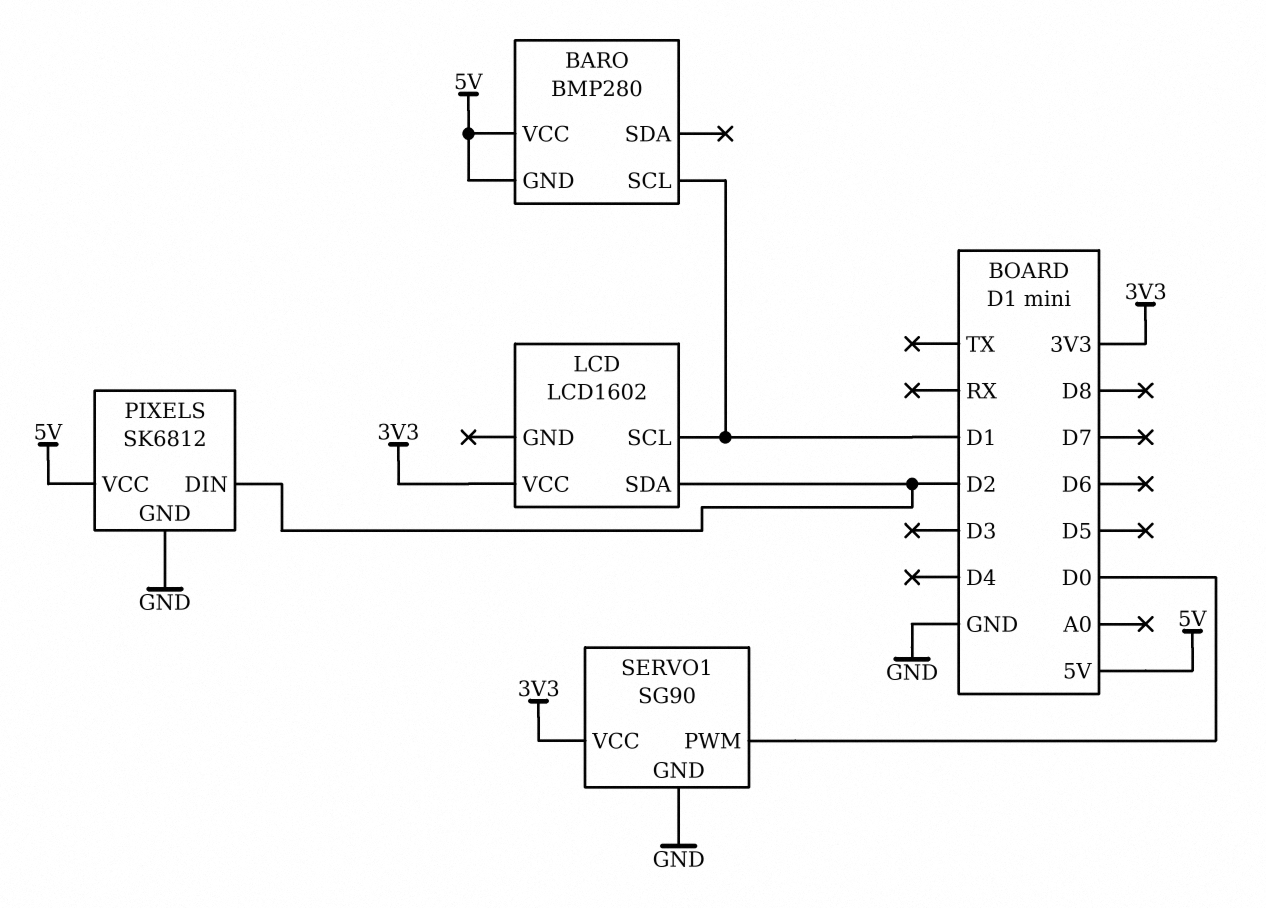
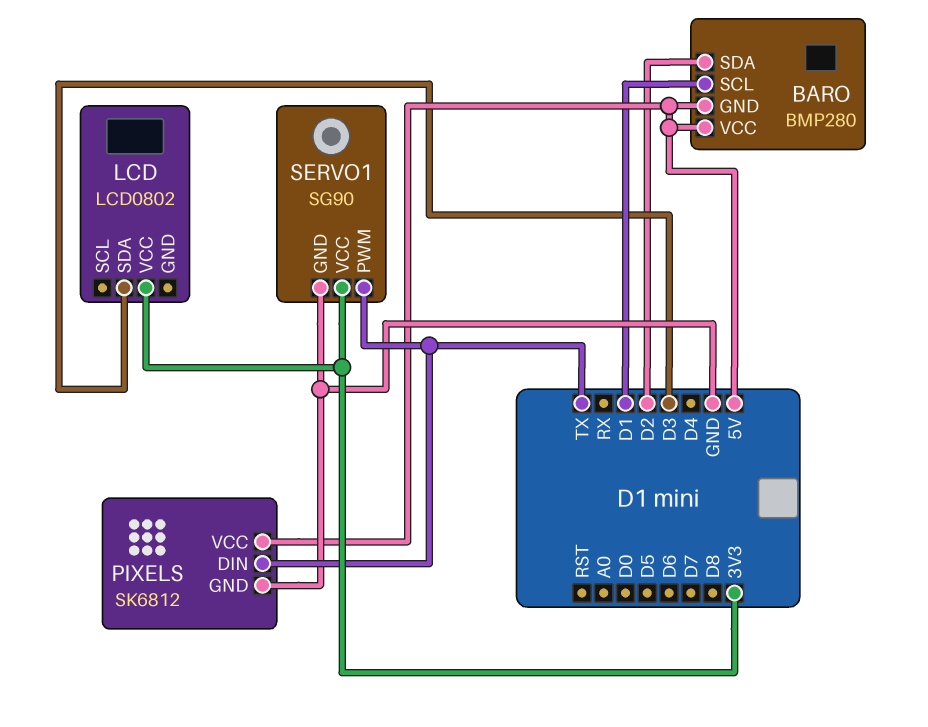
BARO pin SDA: none -> D2
LCD: LCD1602 -> LCD0802
LCD pin SCL: D1 -> none
LCD pin SDA: D2 -> D3
PIXELS pin DIN: D2 -> TX
SERVO1 pin PWM: D0 -> TX

